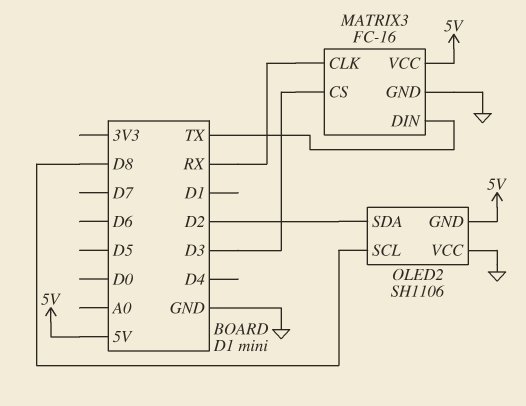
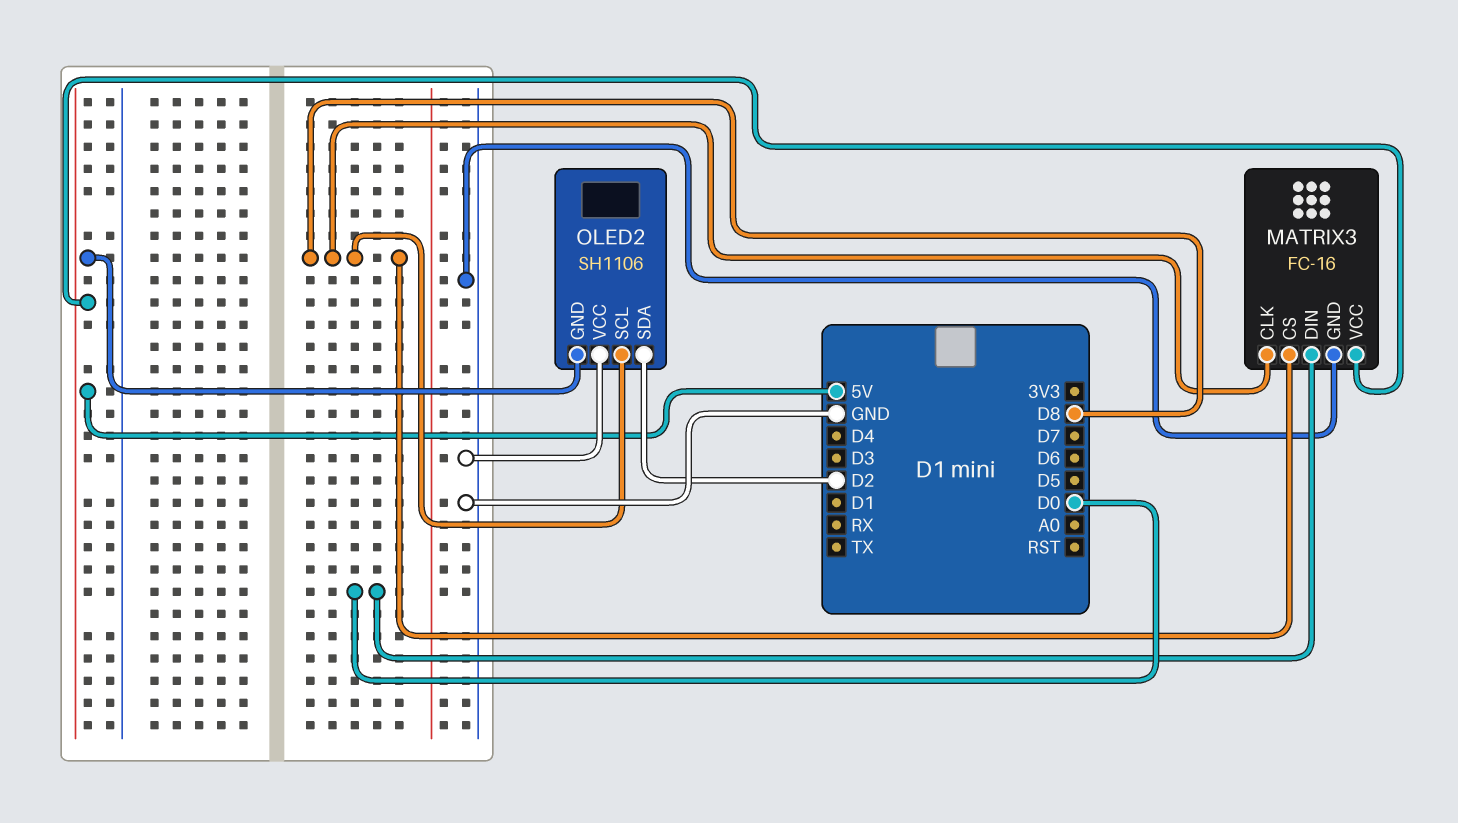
MATRIX3 pin CLK: RX -> D8
MATRIX3 pin CS: D3 -> D8
MATRIX3 pin DIN: TX -> D0

